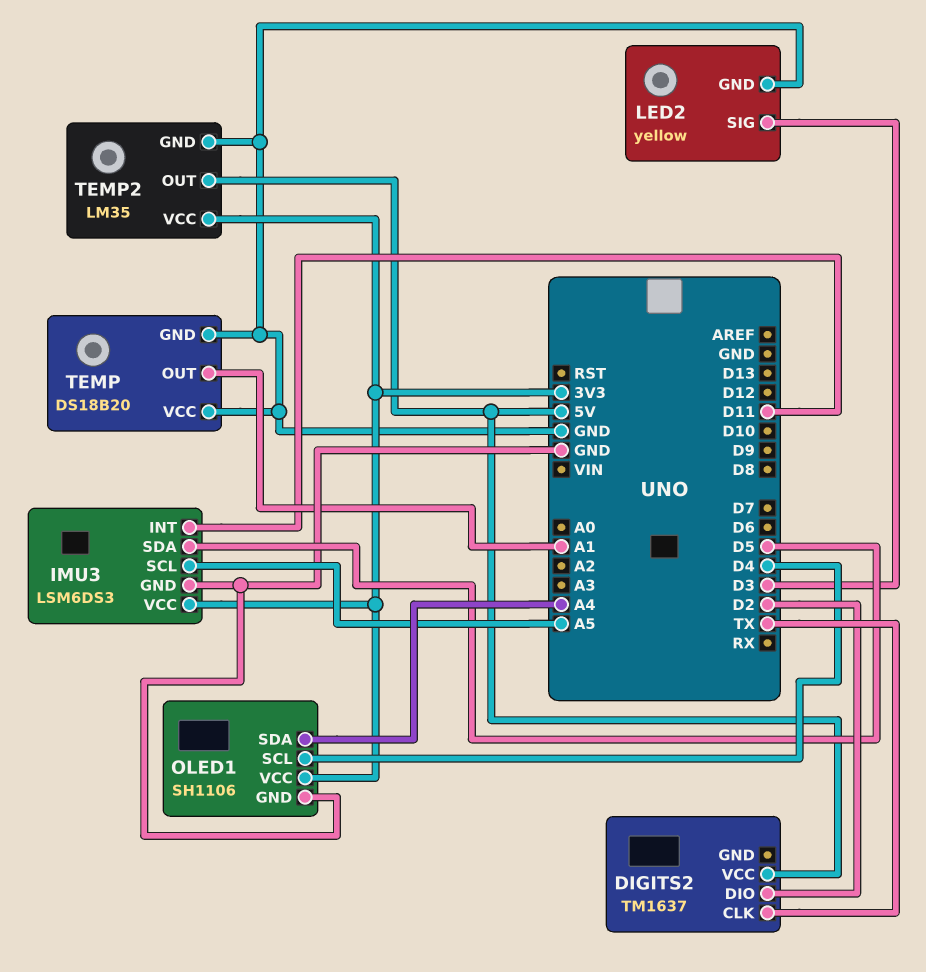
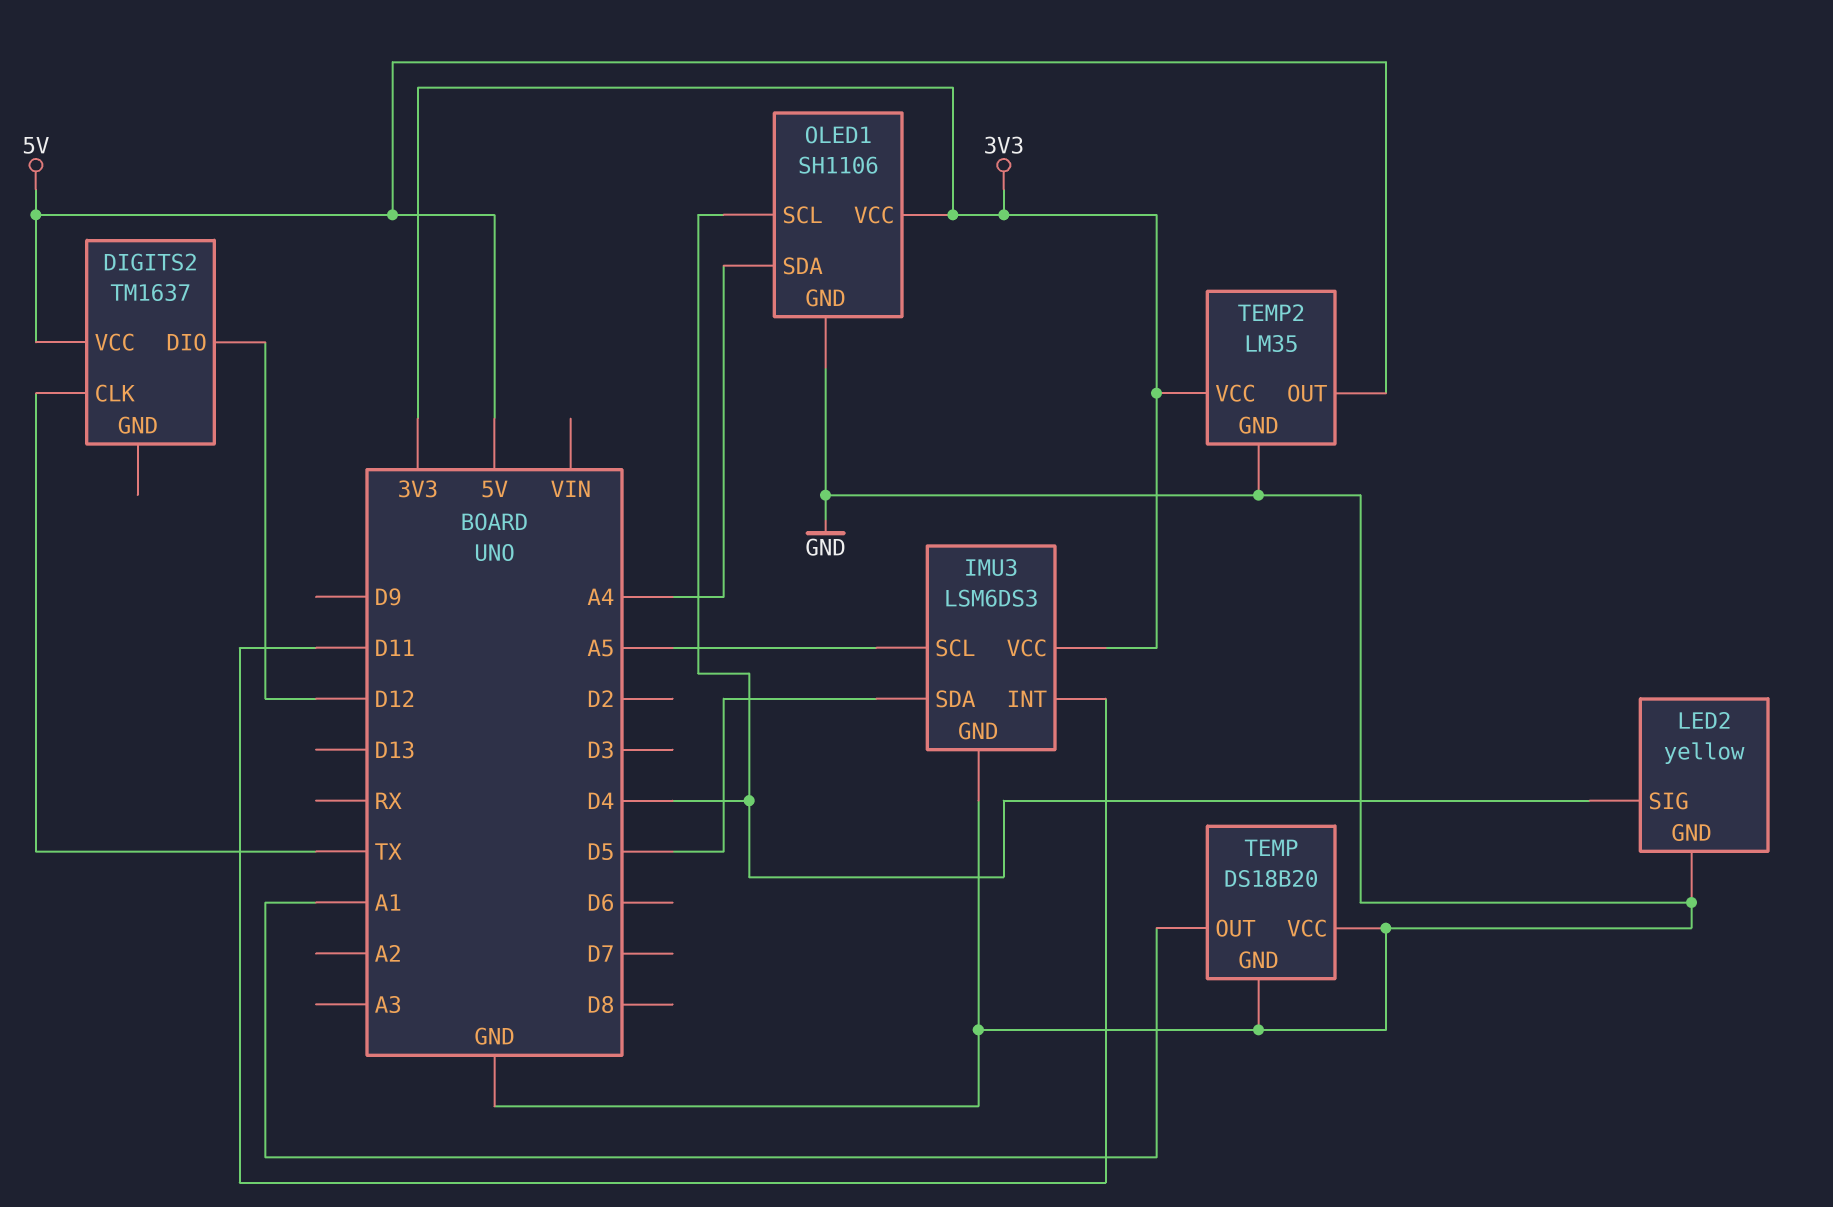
DIGITS2 pin DIO: D2 -> D12
LED2 pin SIG: D3 -> D4

